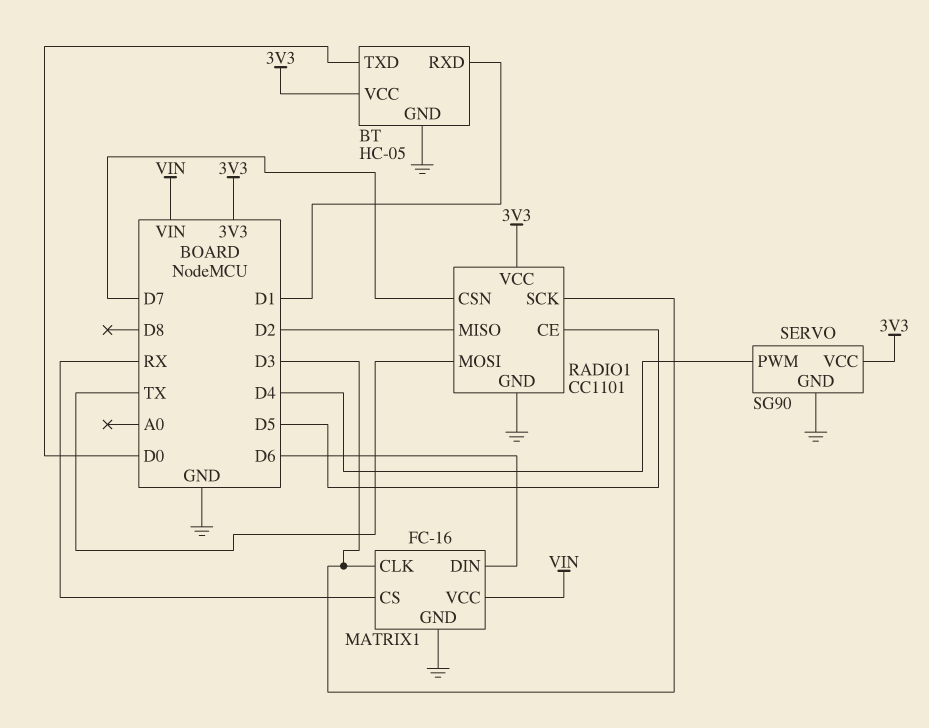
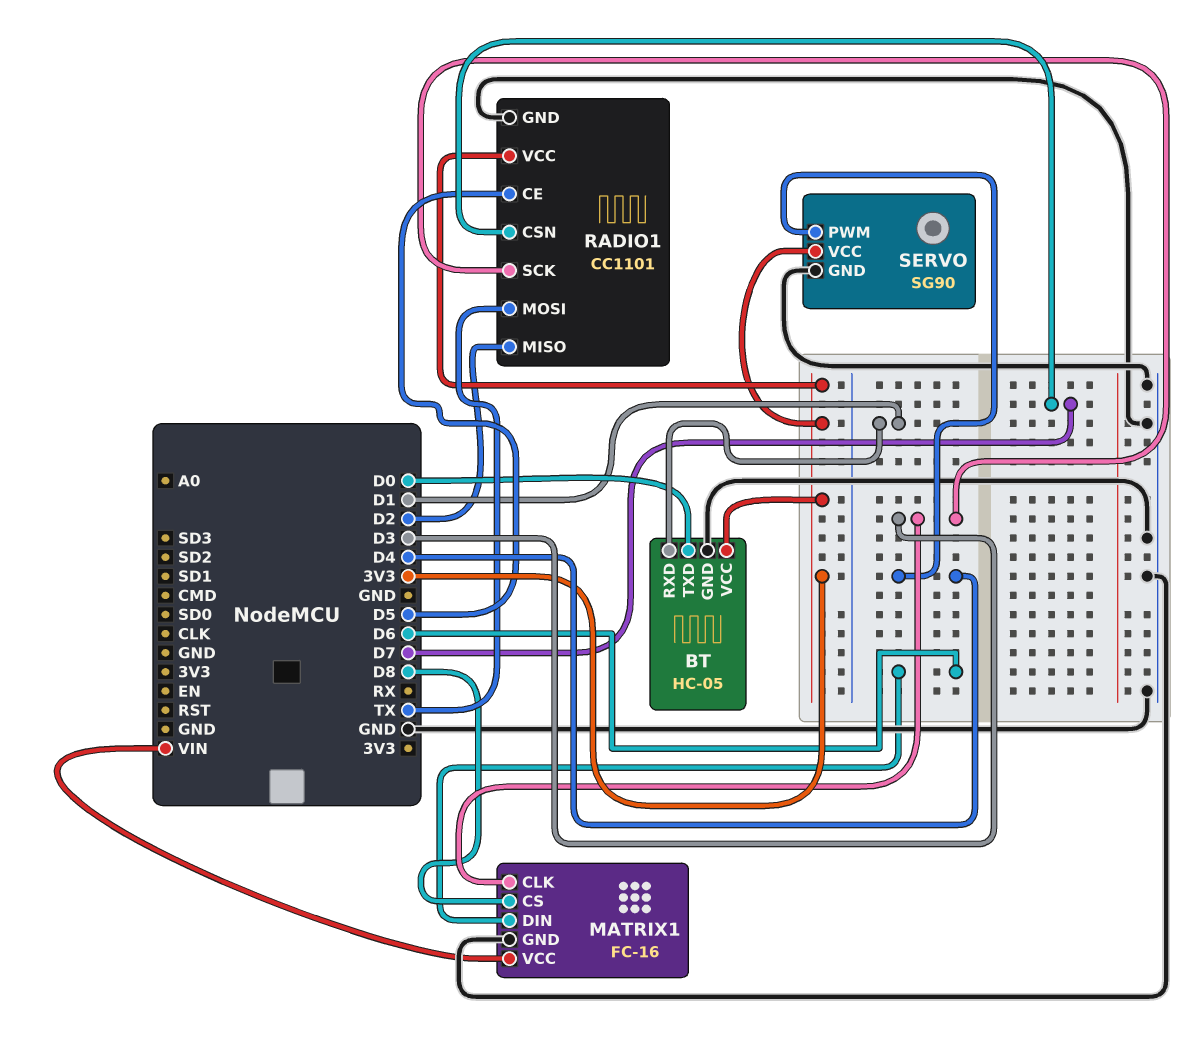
MATRIX1 pin CS: RX -> D8

